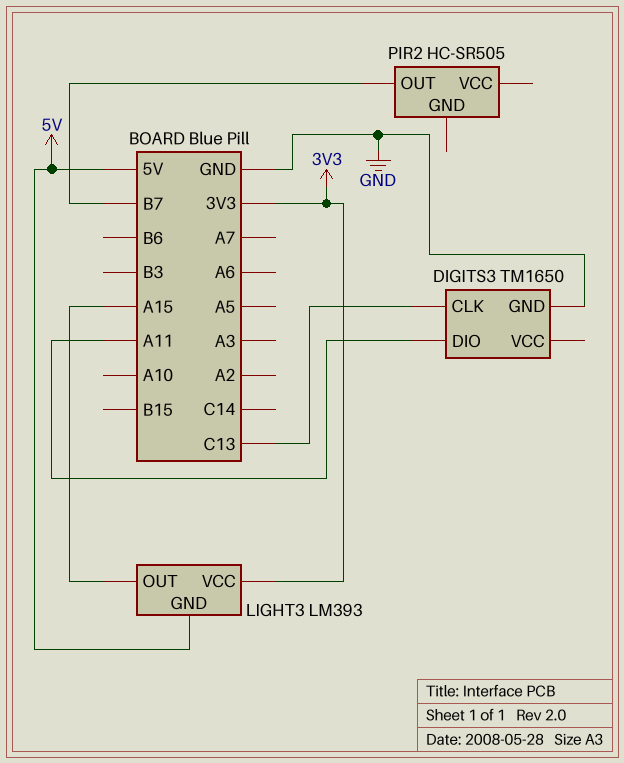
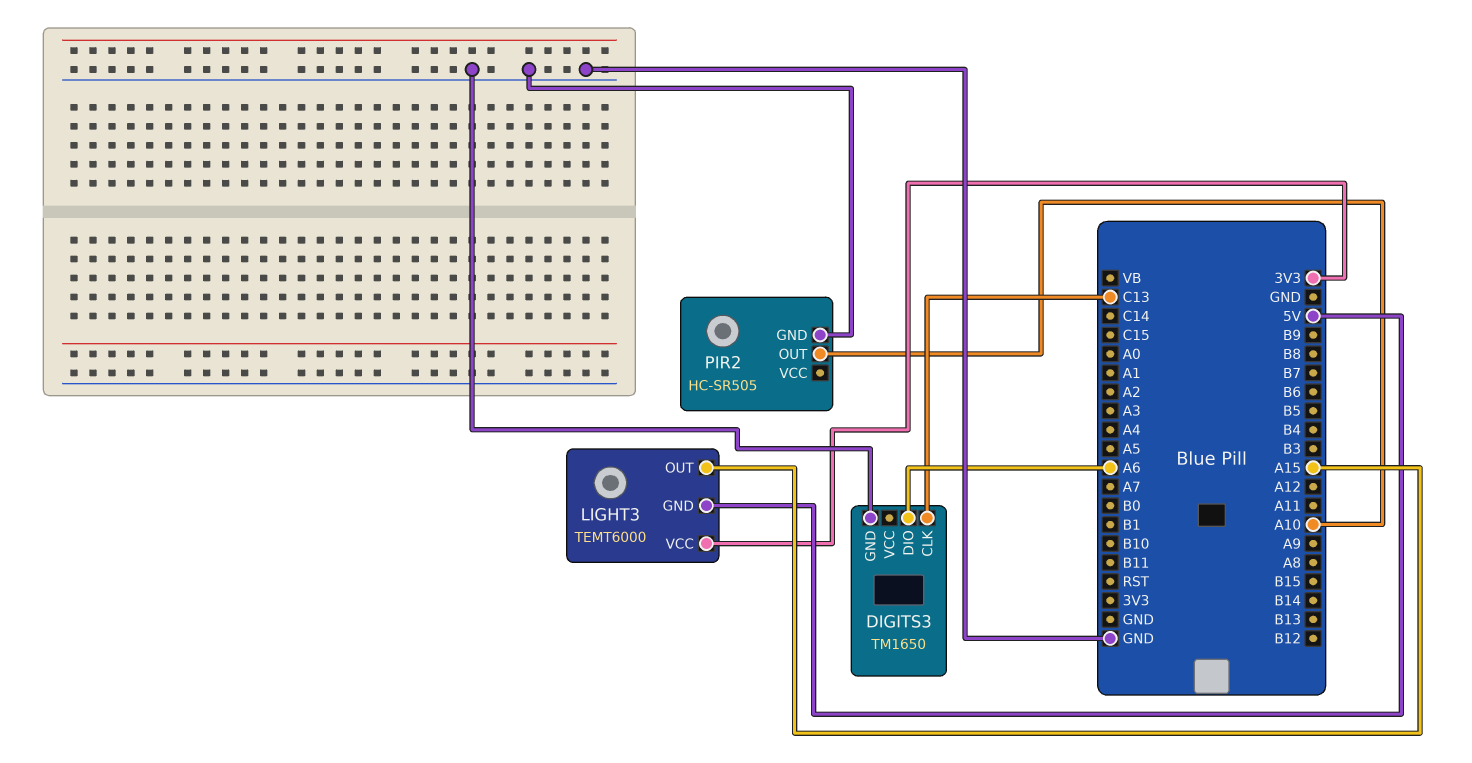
DIGITS3 pin DIO: A11 -> A6
LIGHT3: LM393 -> TEMT6000
PIR2 pin GND: none -> GND
PIR2 pin OUT: B7 -> A10

